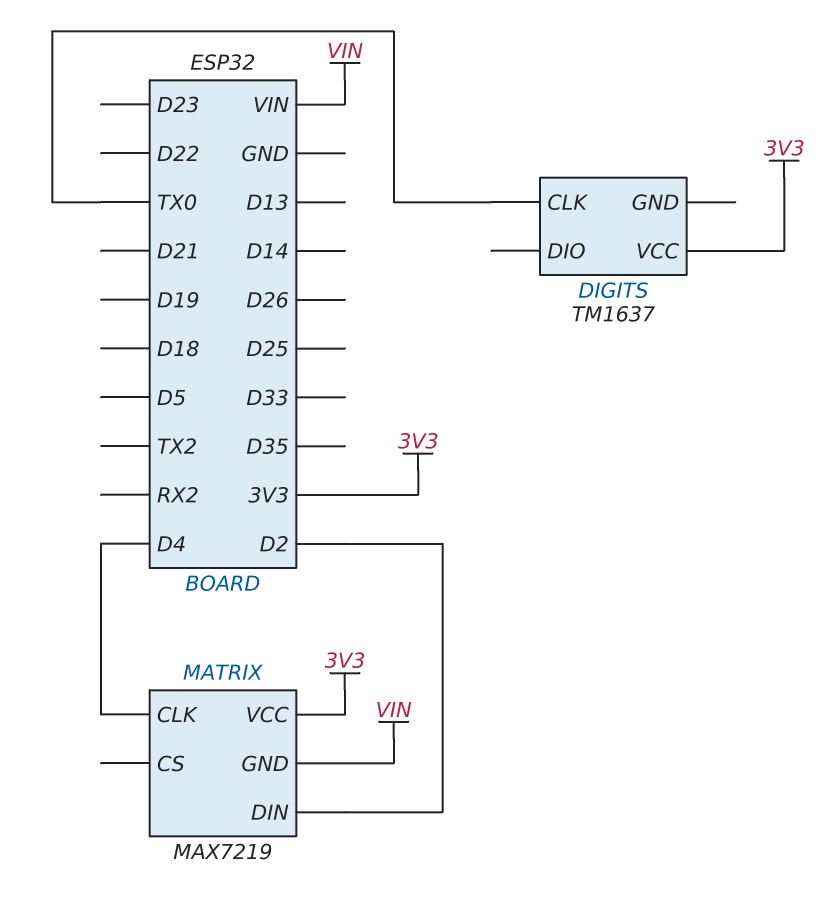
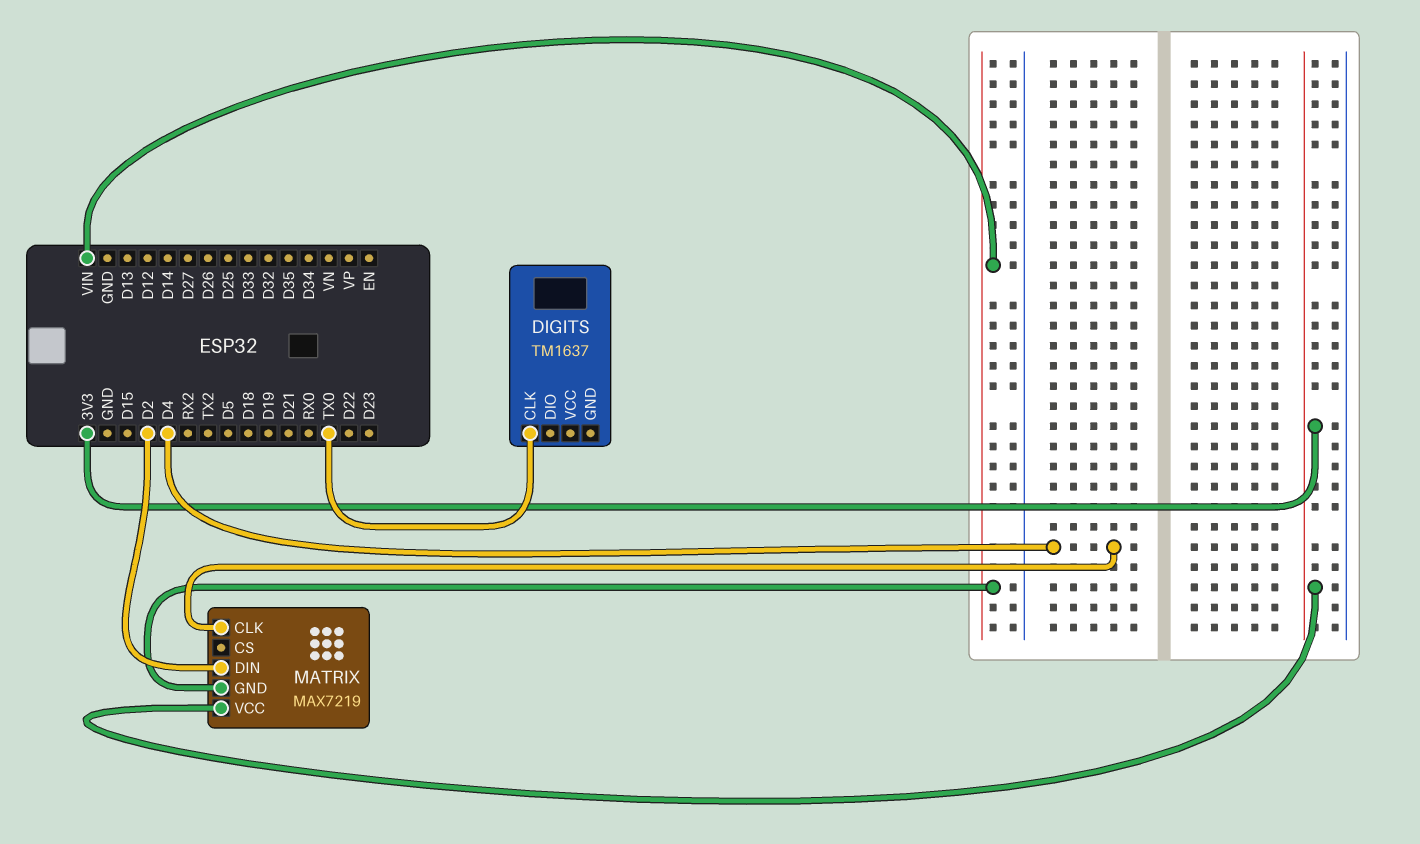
DIGITS pin VCC: 3V3 -> none

